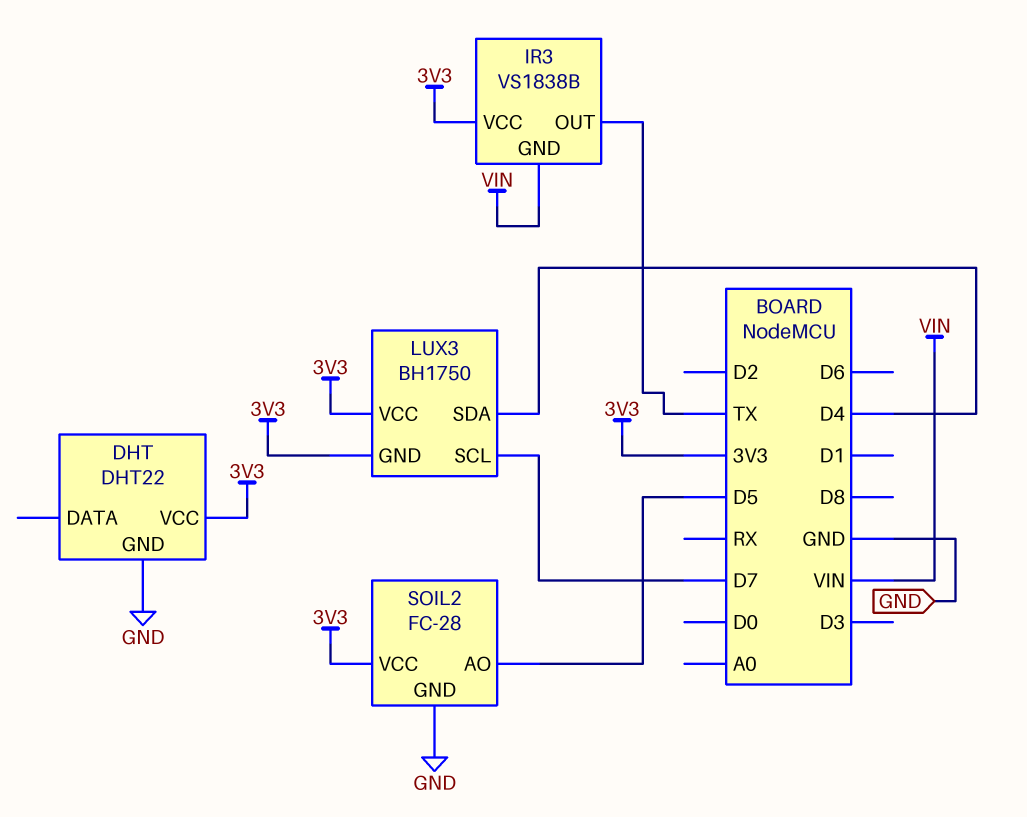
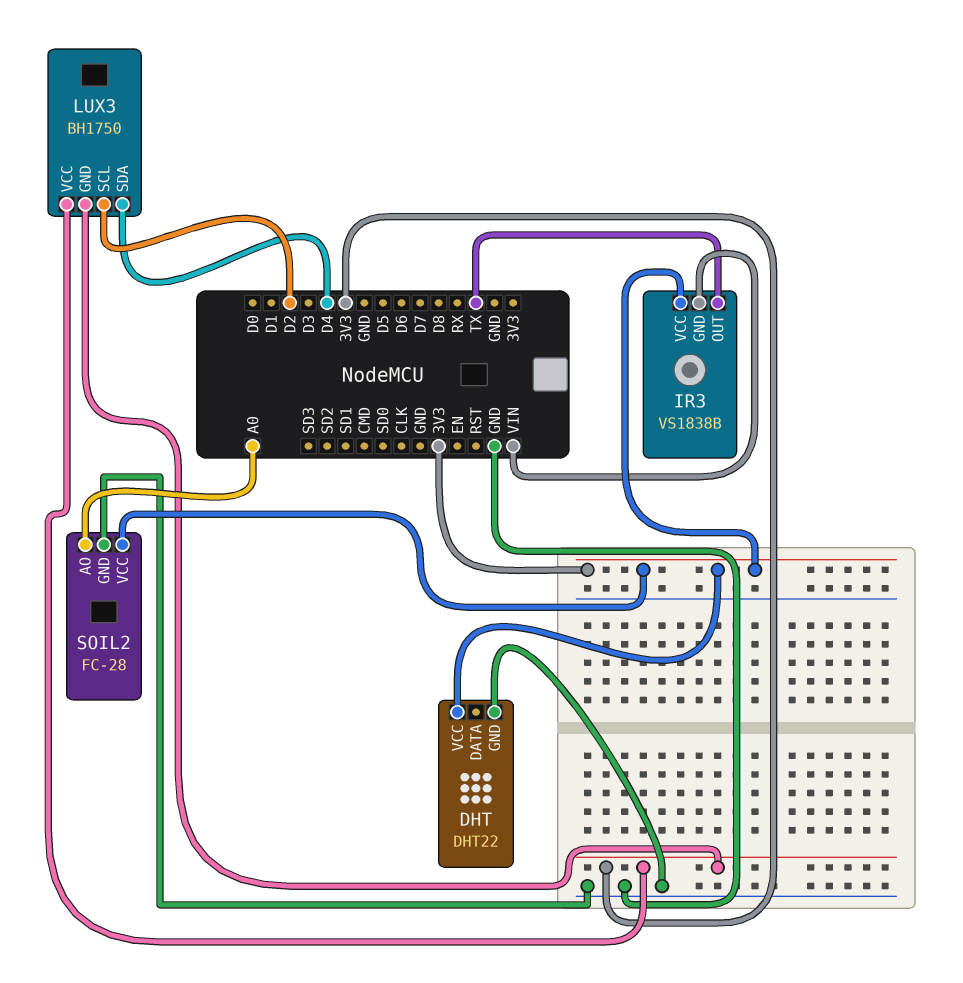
LUX3 pin SCL: D7 -> D2
SOIL2 pin AO: D5 -> A0

